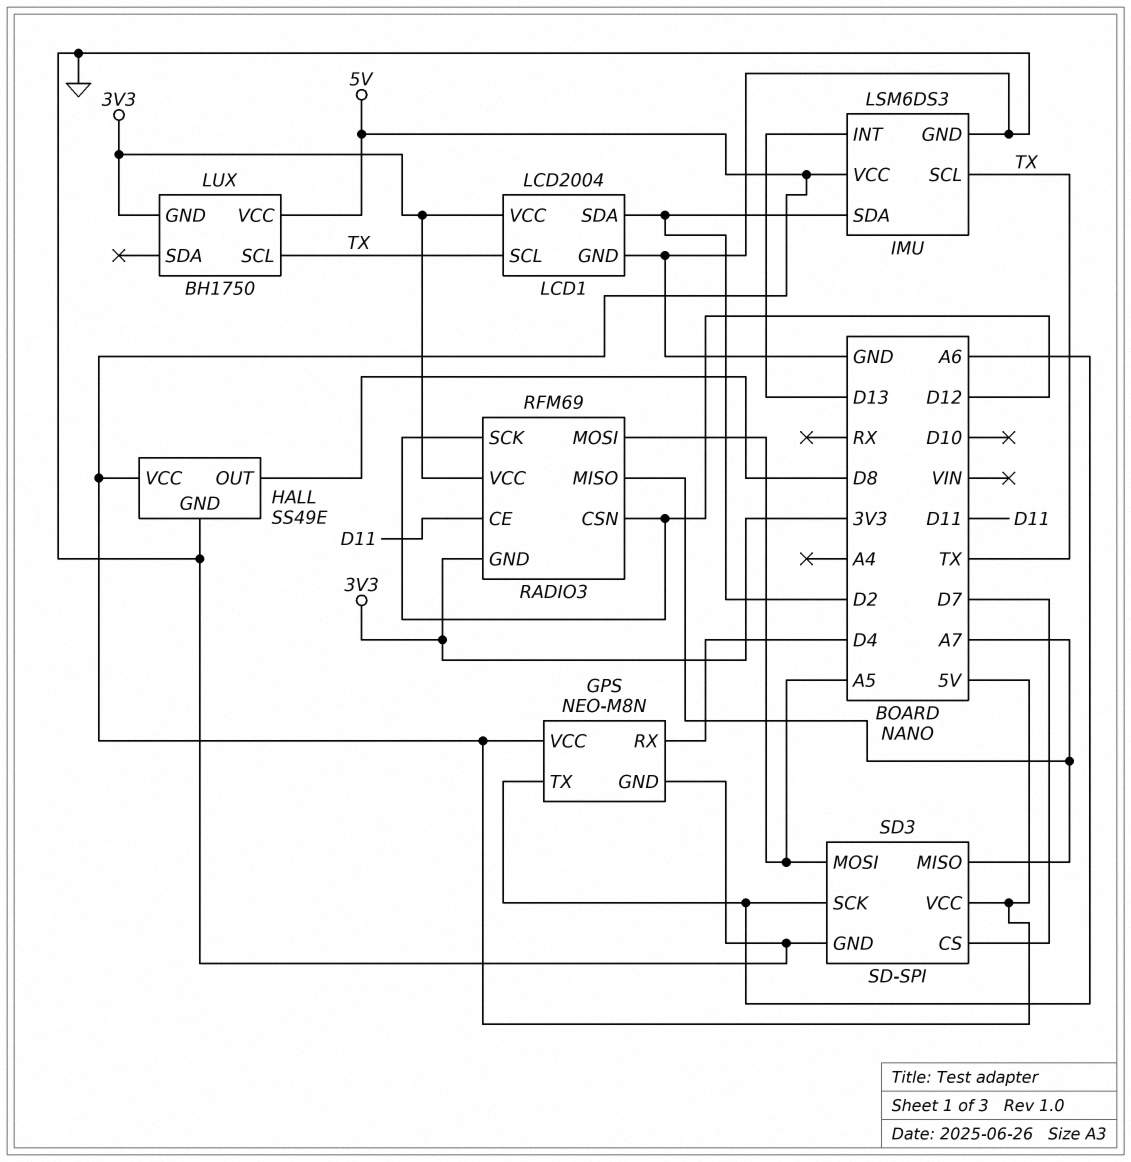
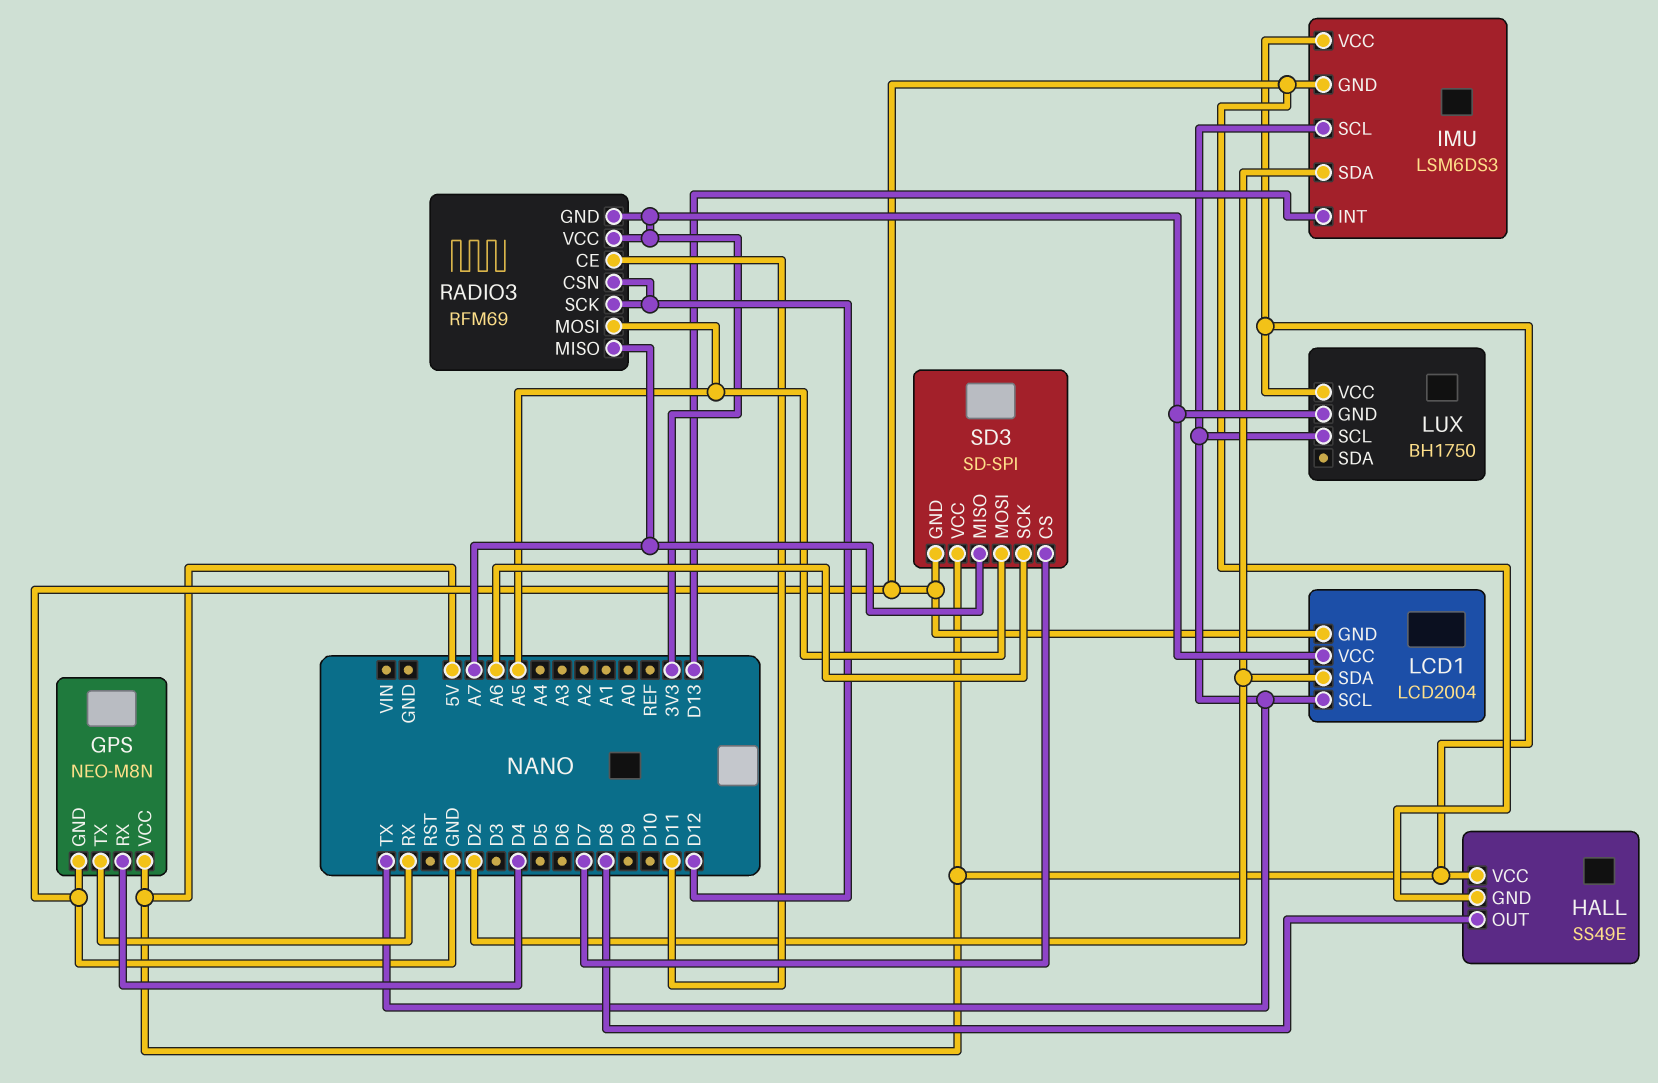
GPS pin TX: A6 -> RX

